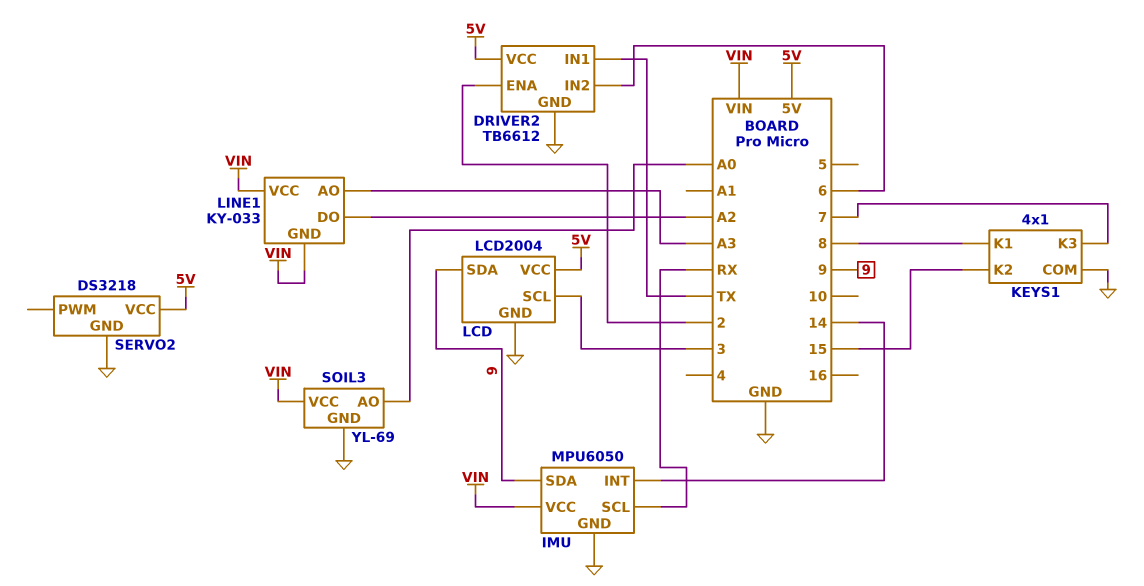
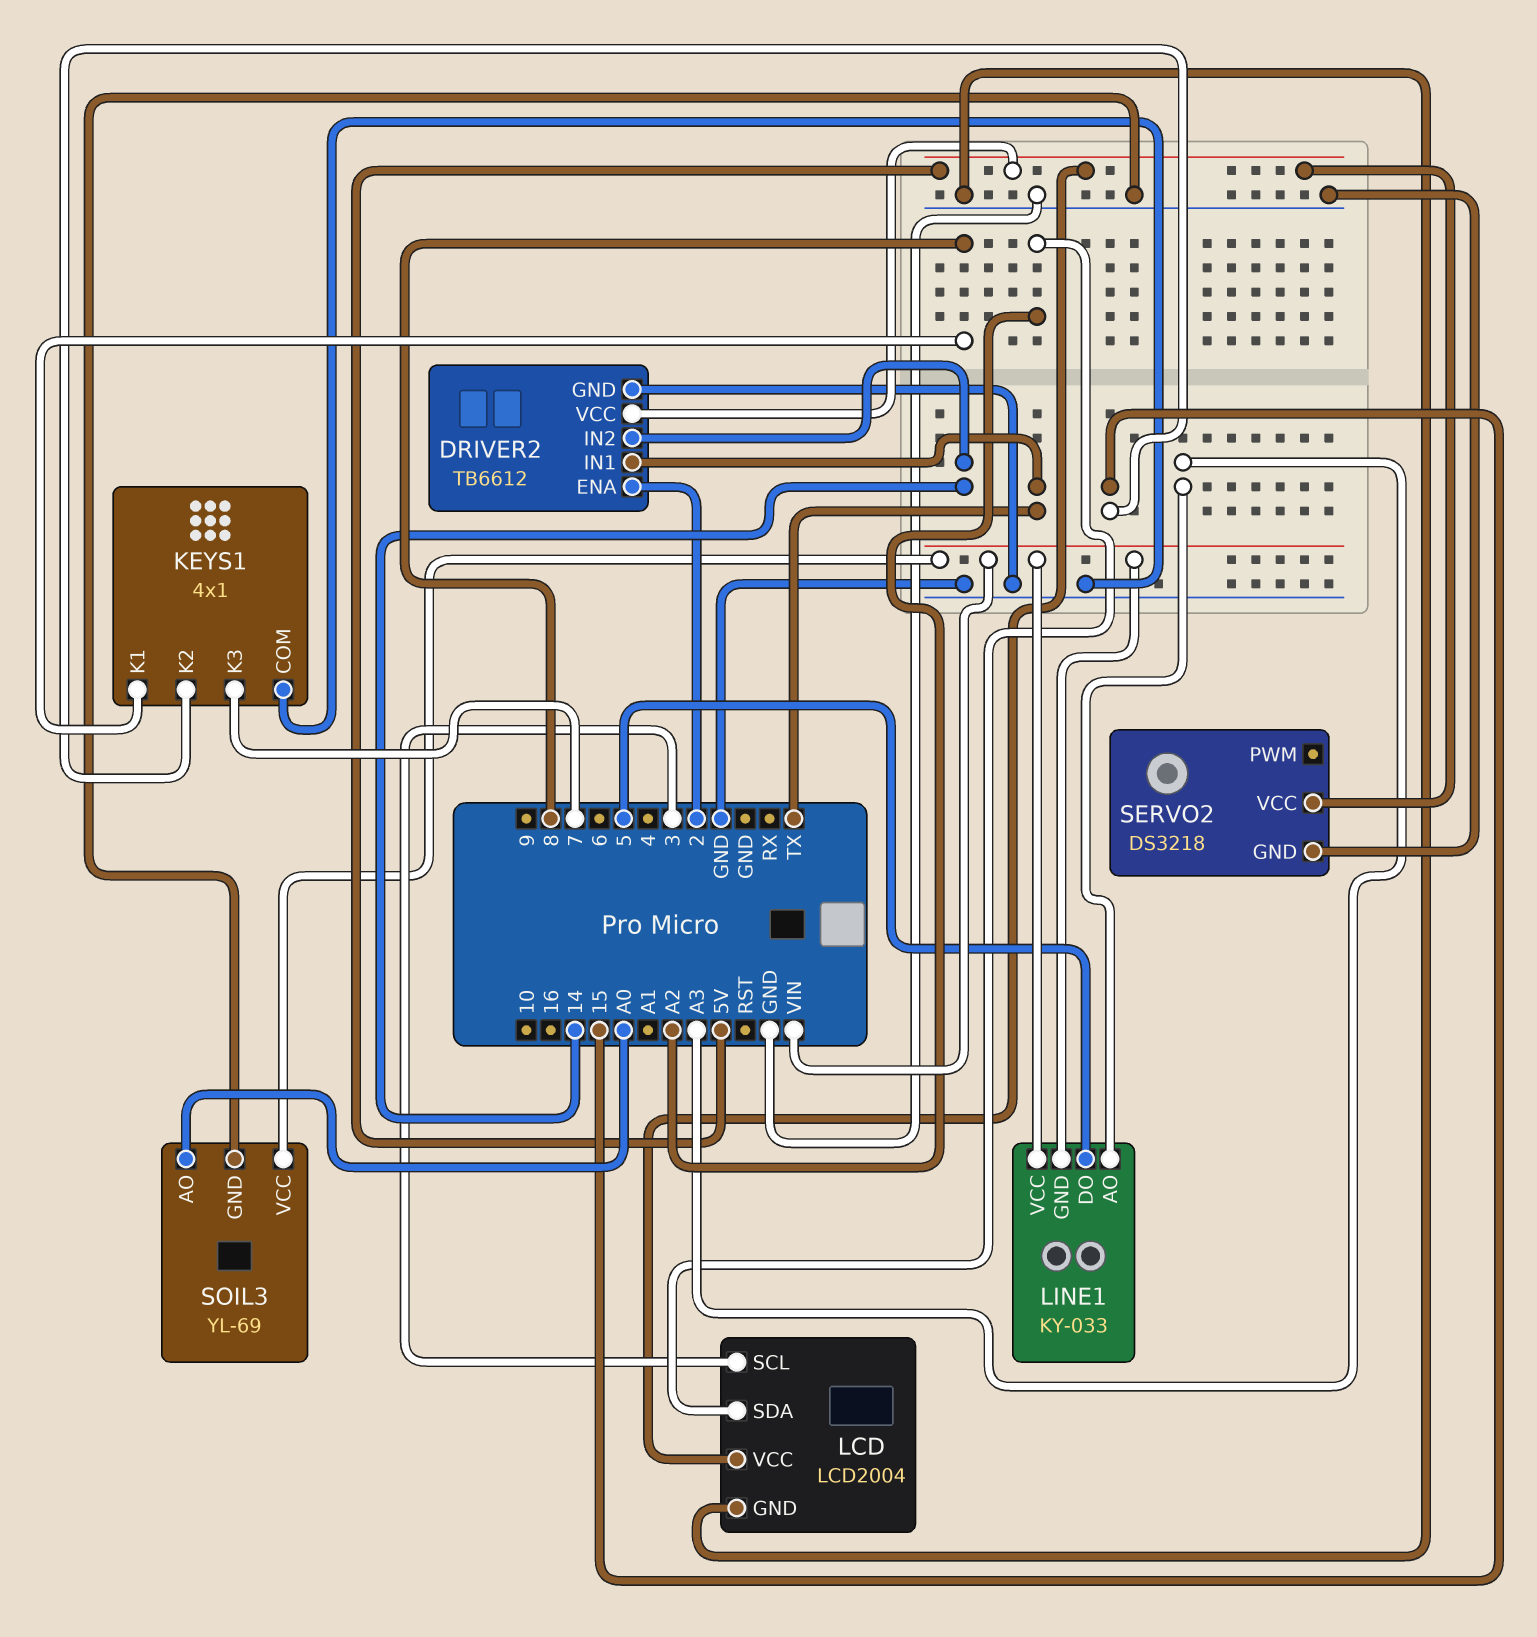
DRIVER2 pin IN2: 6 -> 14
IMU: MPU6050 -> none
IMU pin GND: GND -> none
IMU pin INT: 14 -> none
IMU pin SCL: RX -> none
IMU pin SDA: 9 -> none
IMU pin VCC: VIN -> none
LCD pin SDA: 9 -> A2
LINE1 pin DO: A2 -> 5

